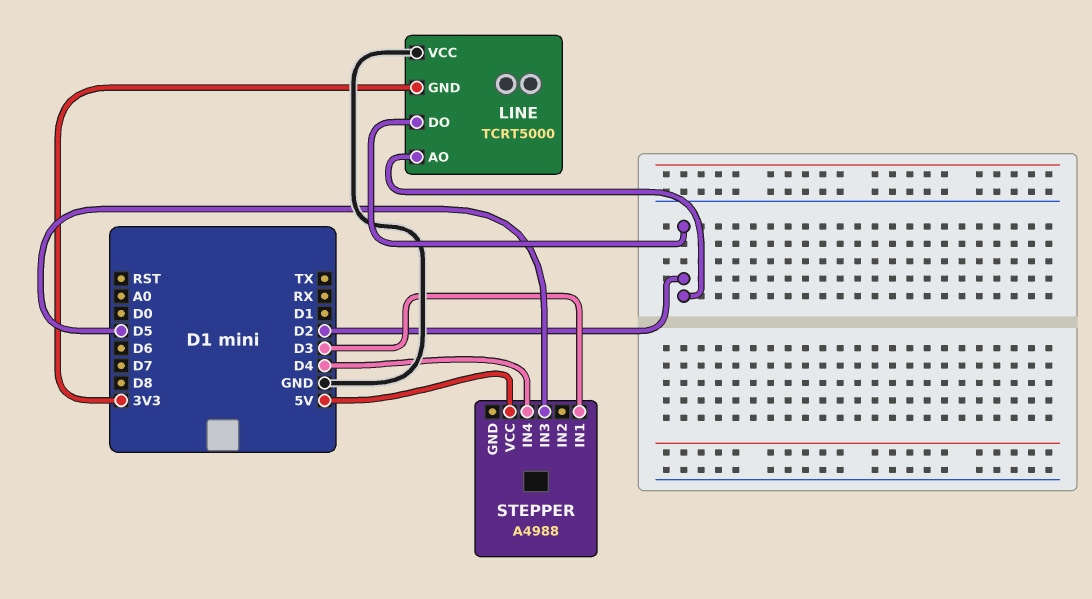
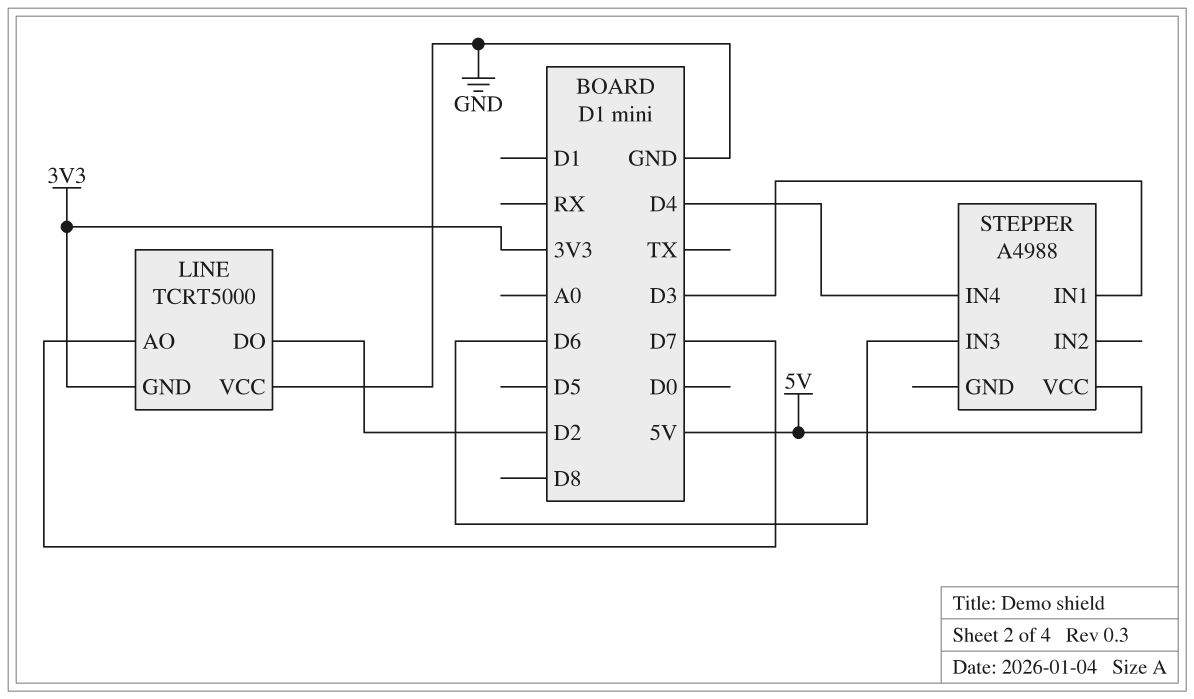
LINE pin AO: D2 -> D7
STEPPER pin IN3: D5 -> D6

